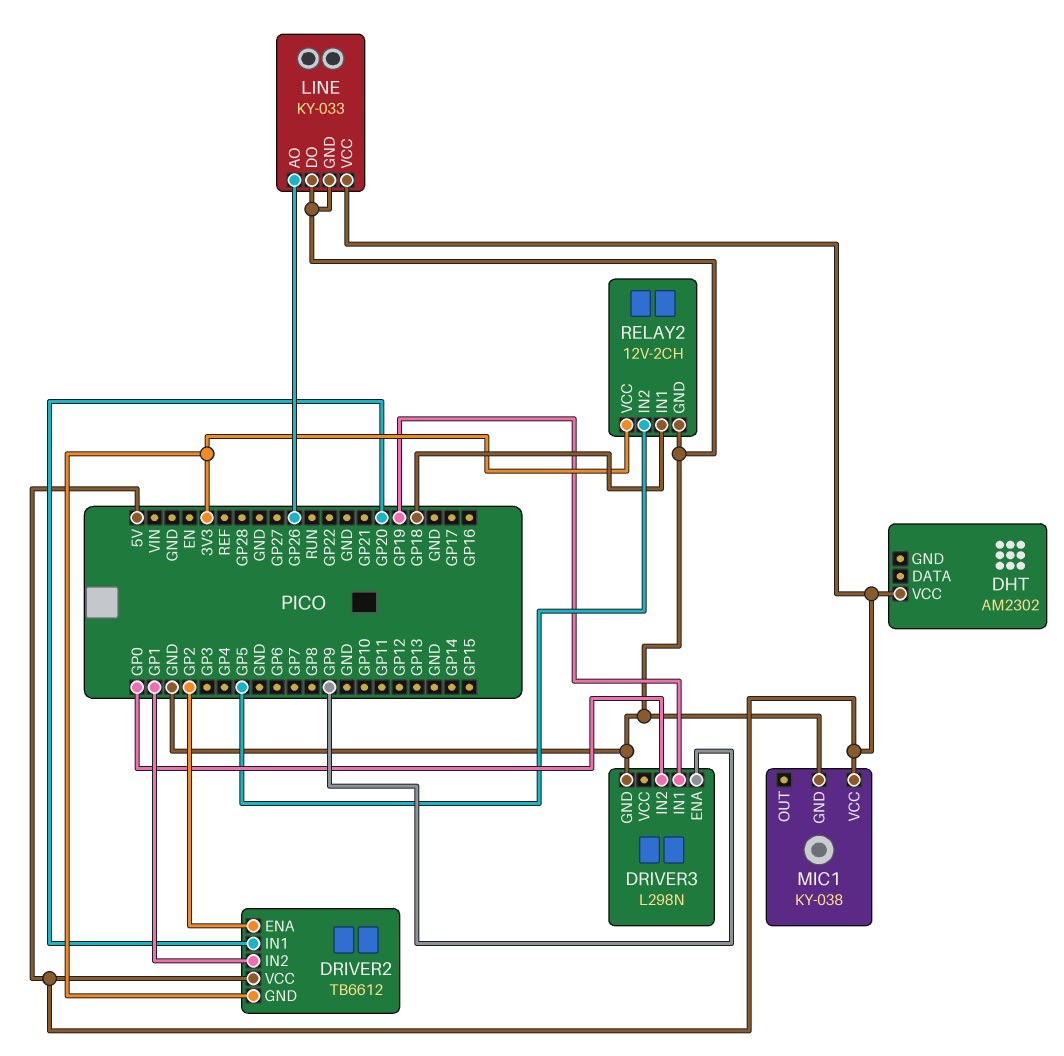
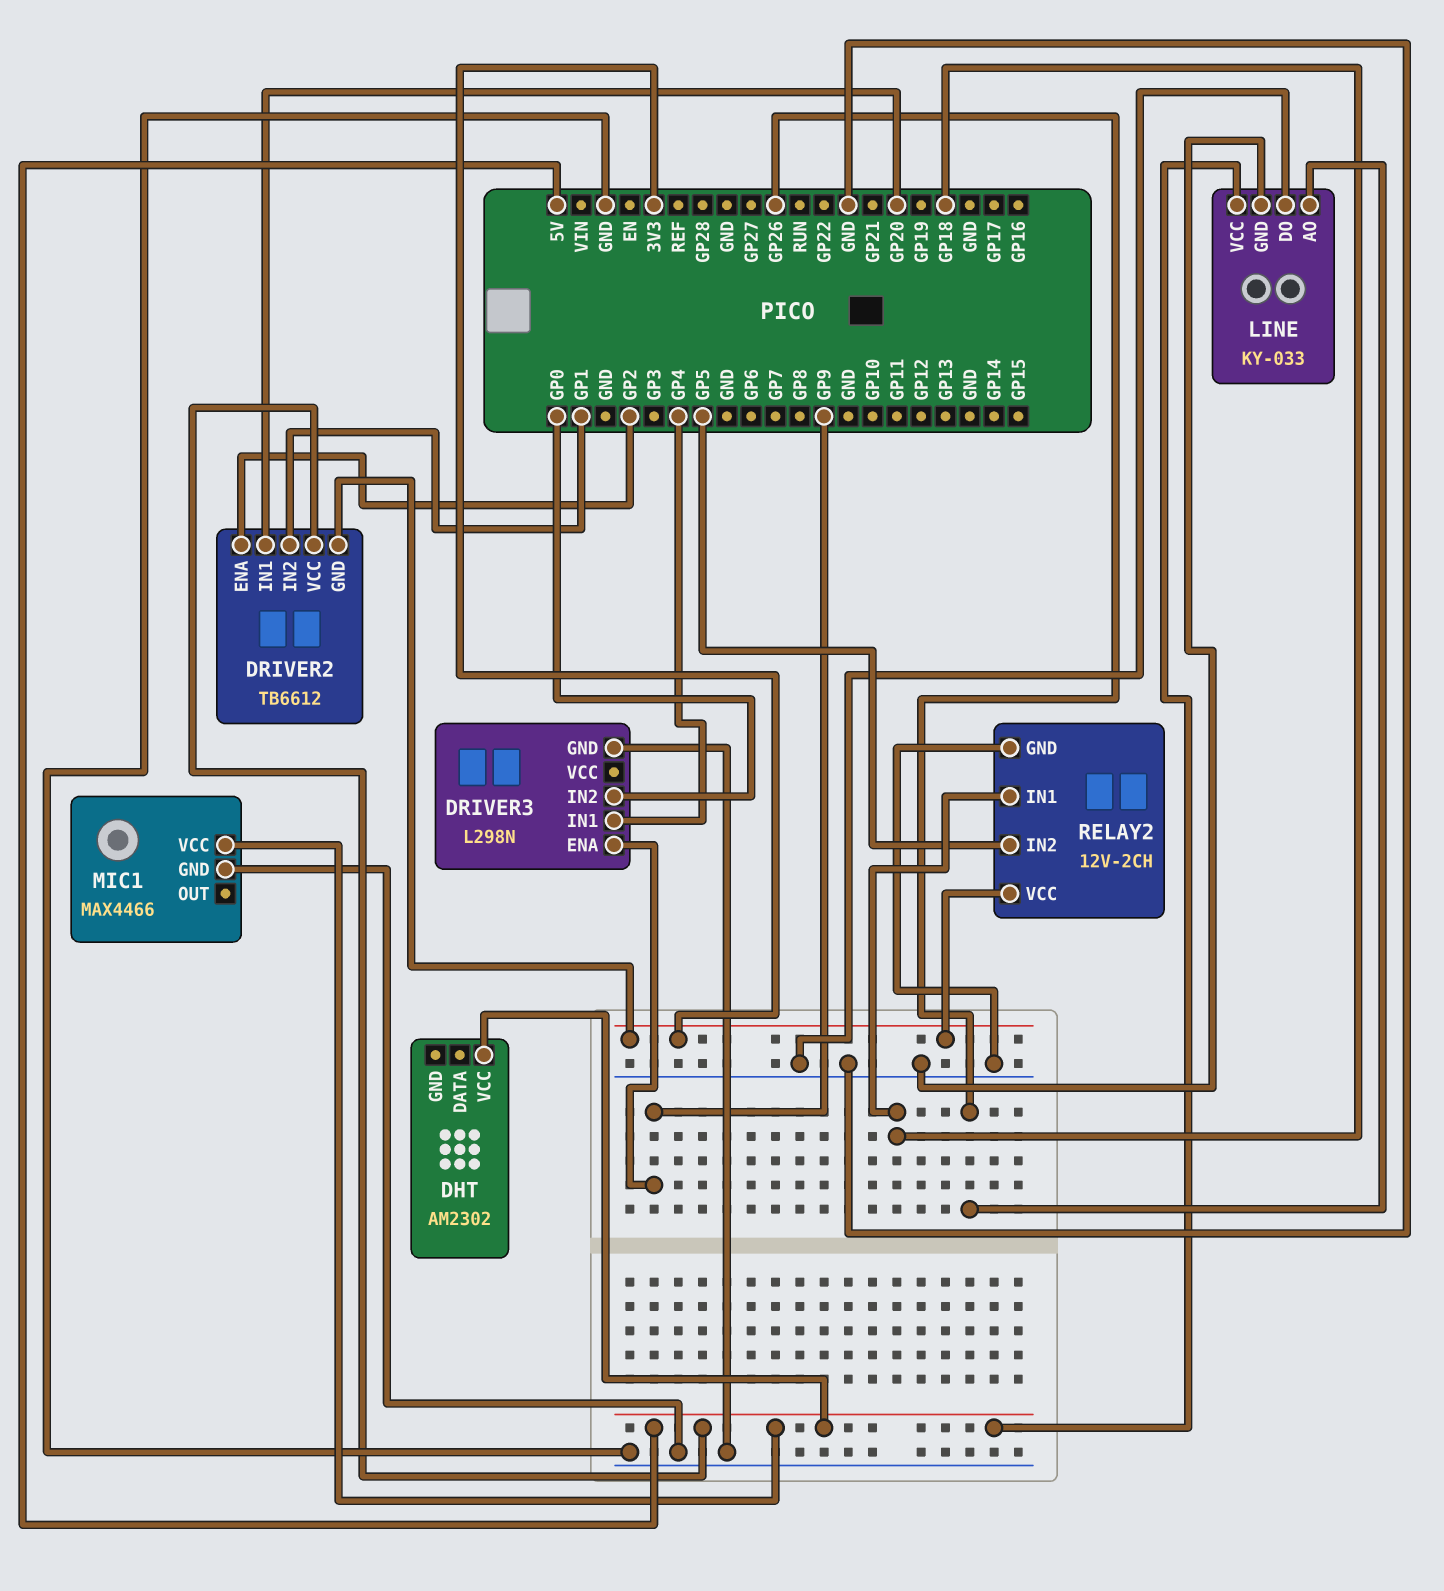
DRIVER3 pin IN1: GP19 -> GP4
MIC1: KY-038 -> MAX4466

